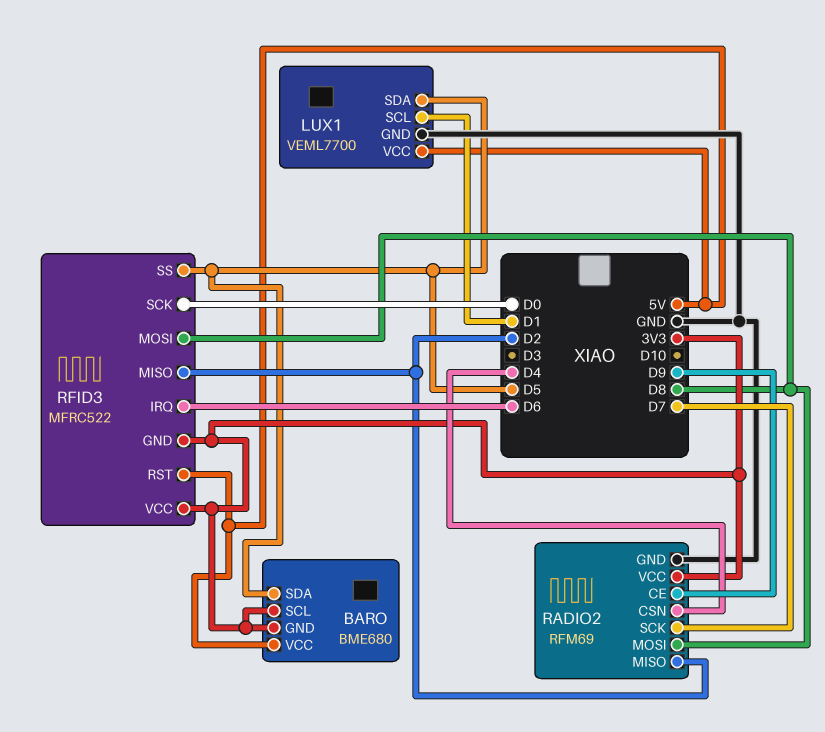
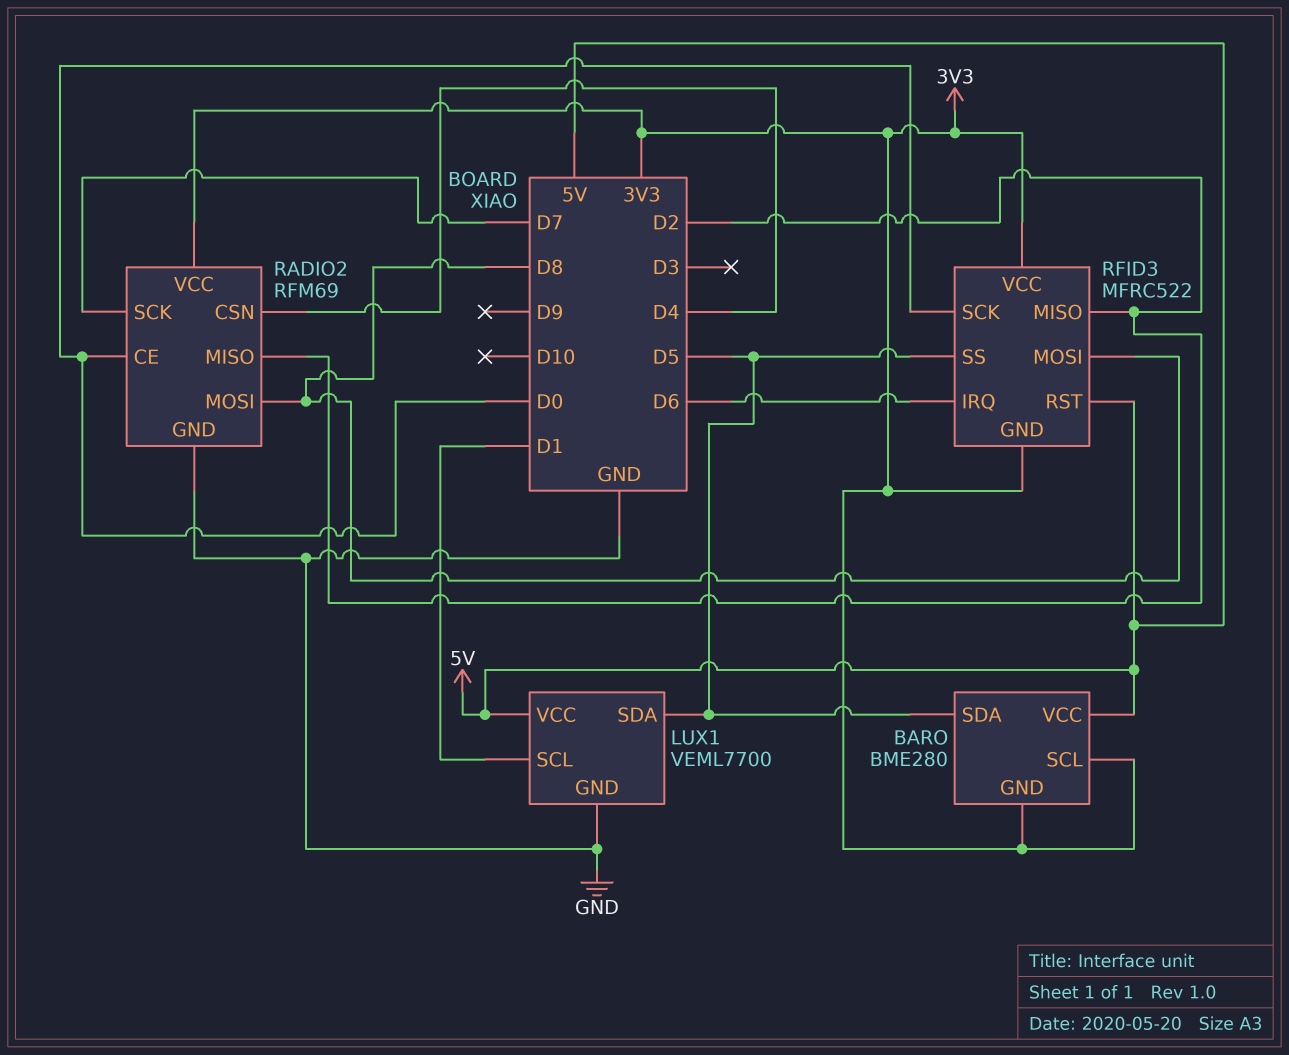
BARO: BME680 -> BME280
RADIO2 pin CE: D9 -> D0

